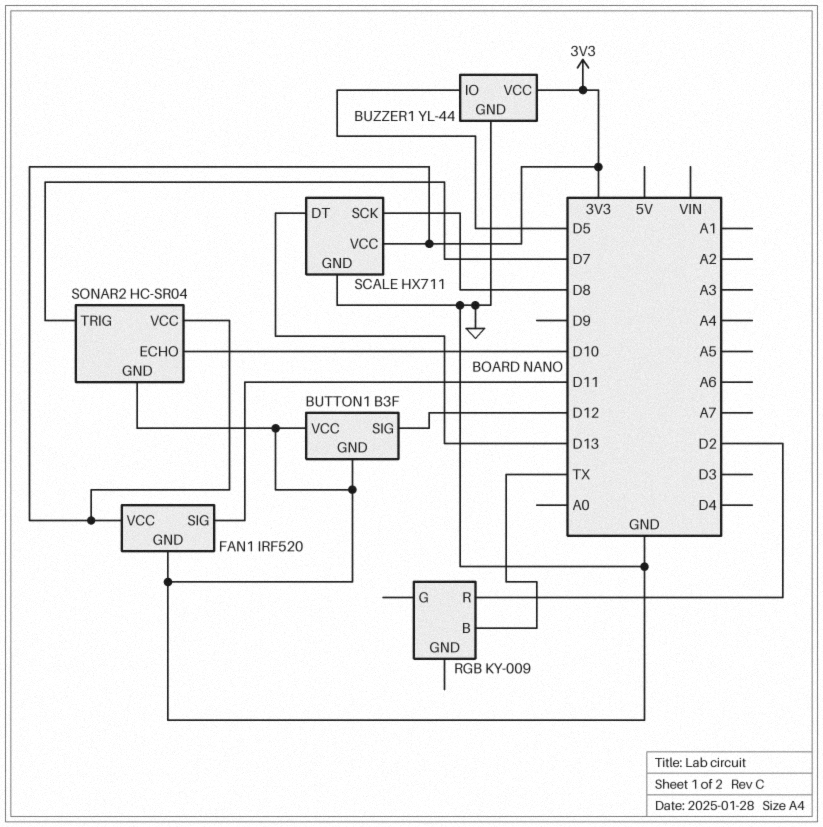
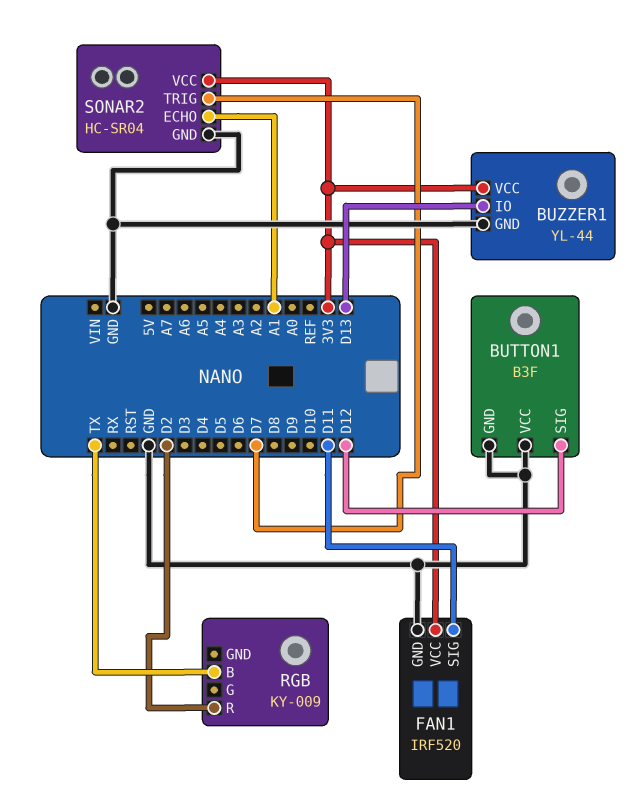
BUZZER1 pin IO: D5 -> D13
SCALE: HX711 -> none
SCALE pin DT: D13 -> none
SCALE pin GND: GND -> none
SCALE pin SCK: D8 -> none
SCALE pin VCC: 3V3 -> none
SONAR2 pin ECHO: D10 -> A1

